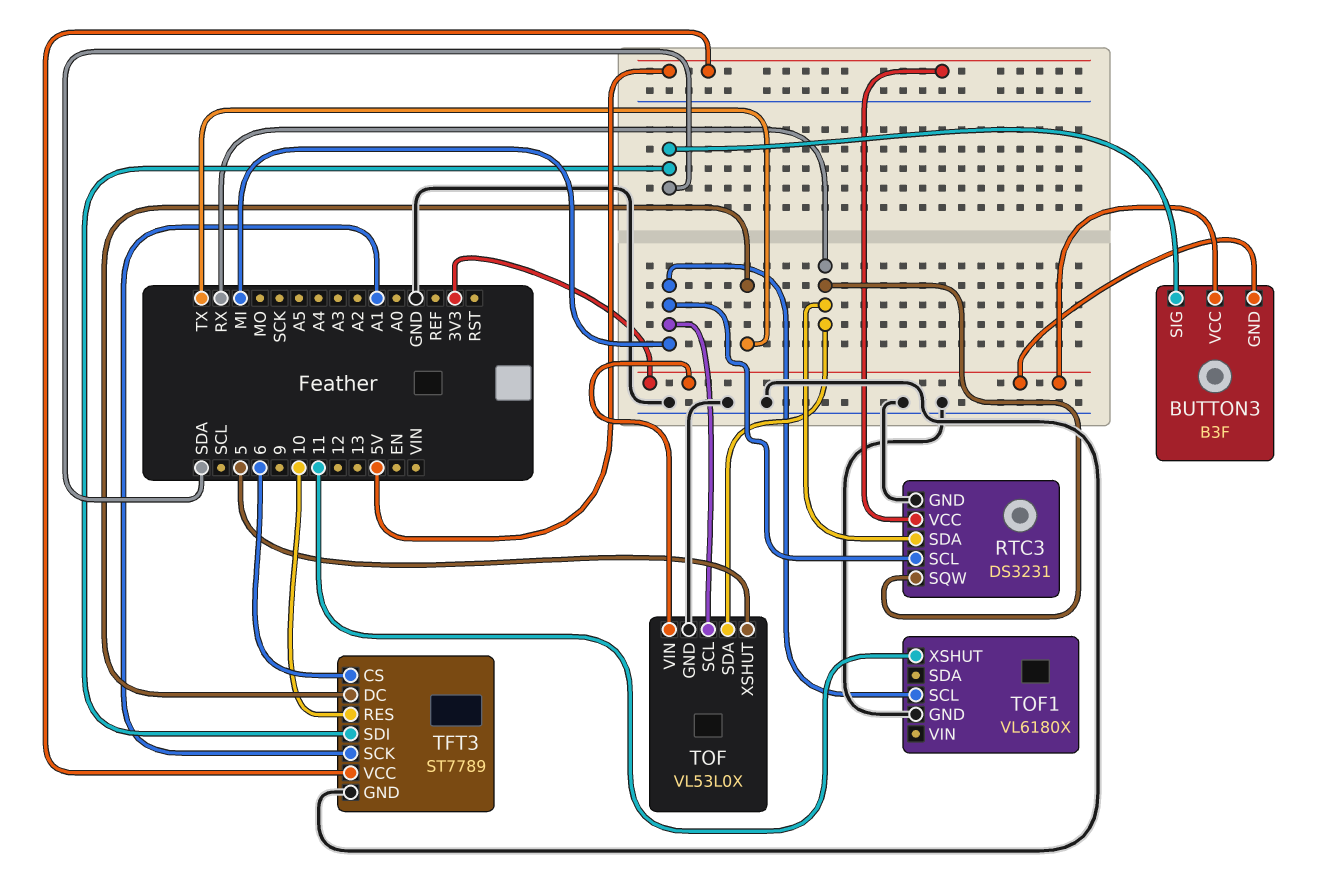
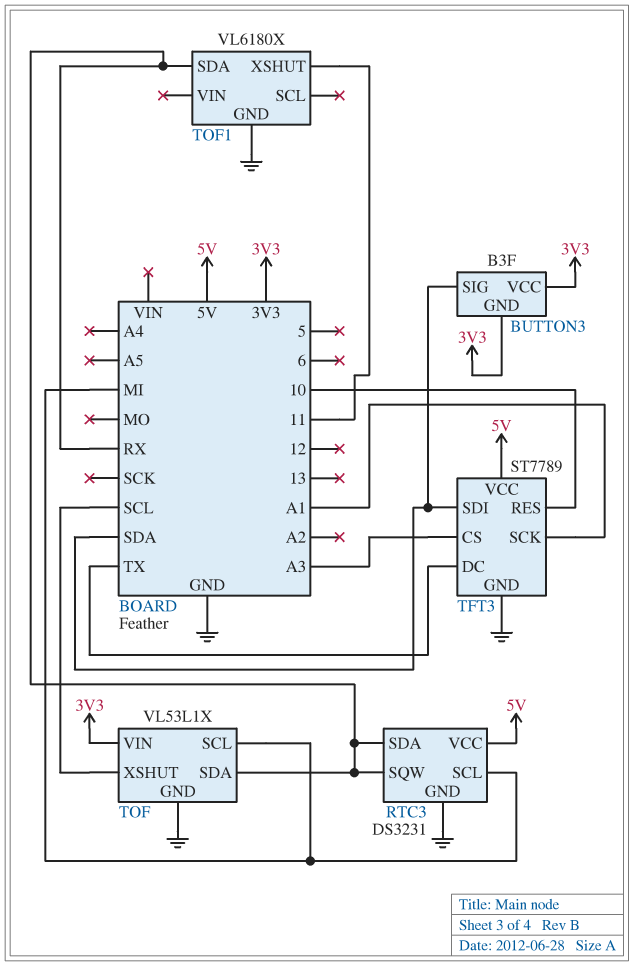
TFT3 pin CS: 6 -> A3
TOF: VL53L0X -> VL53L1X
TOF pin XSHUT: 5 -> SCL
TOF1 pin SCL: MI -> none
TOF1 pin SDA: none -> RX

